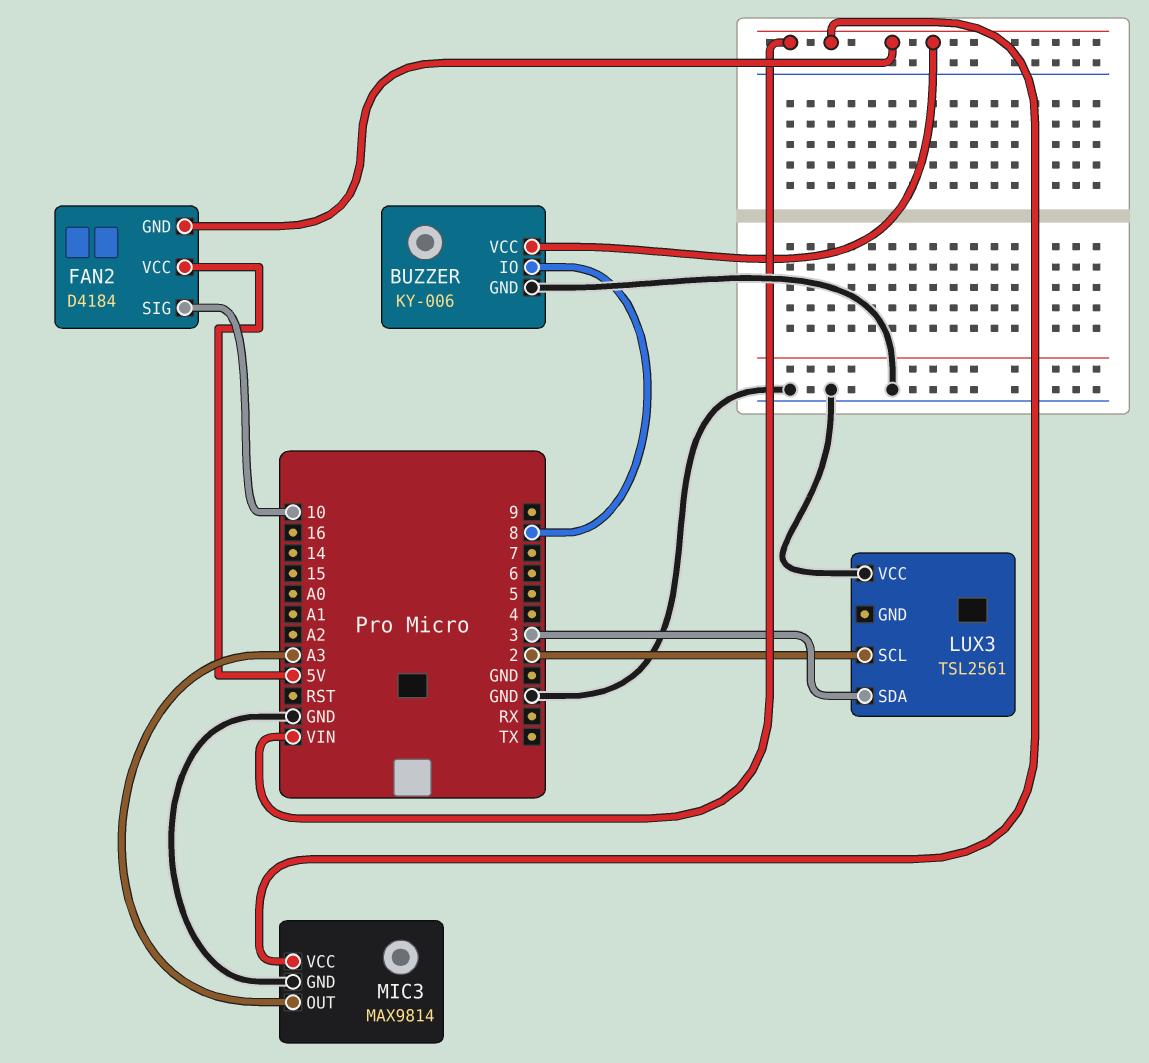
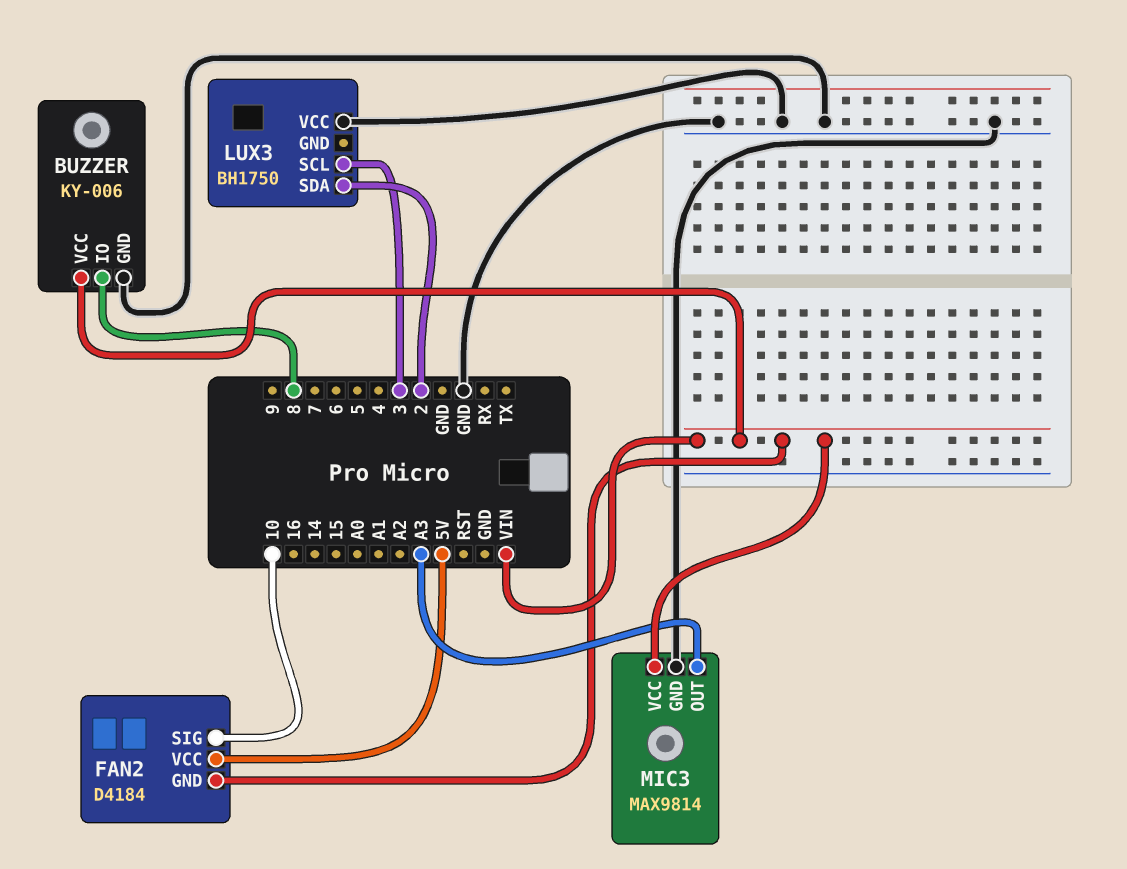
LUX3: TSL2561 -> BH1750
LUX3 pin SCL: 2 -> 3
LUX3 pin SDA: 3 -> 2

